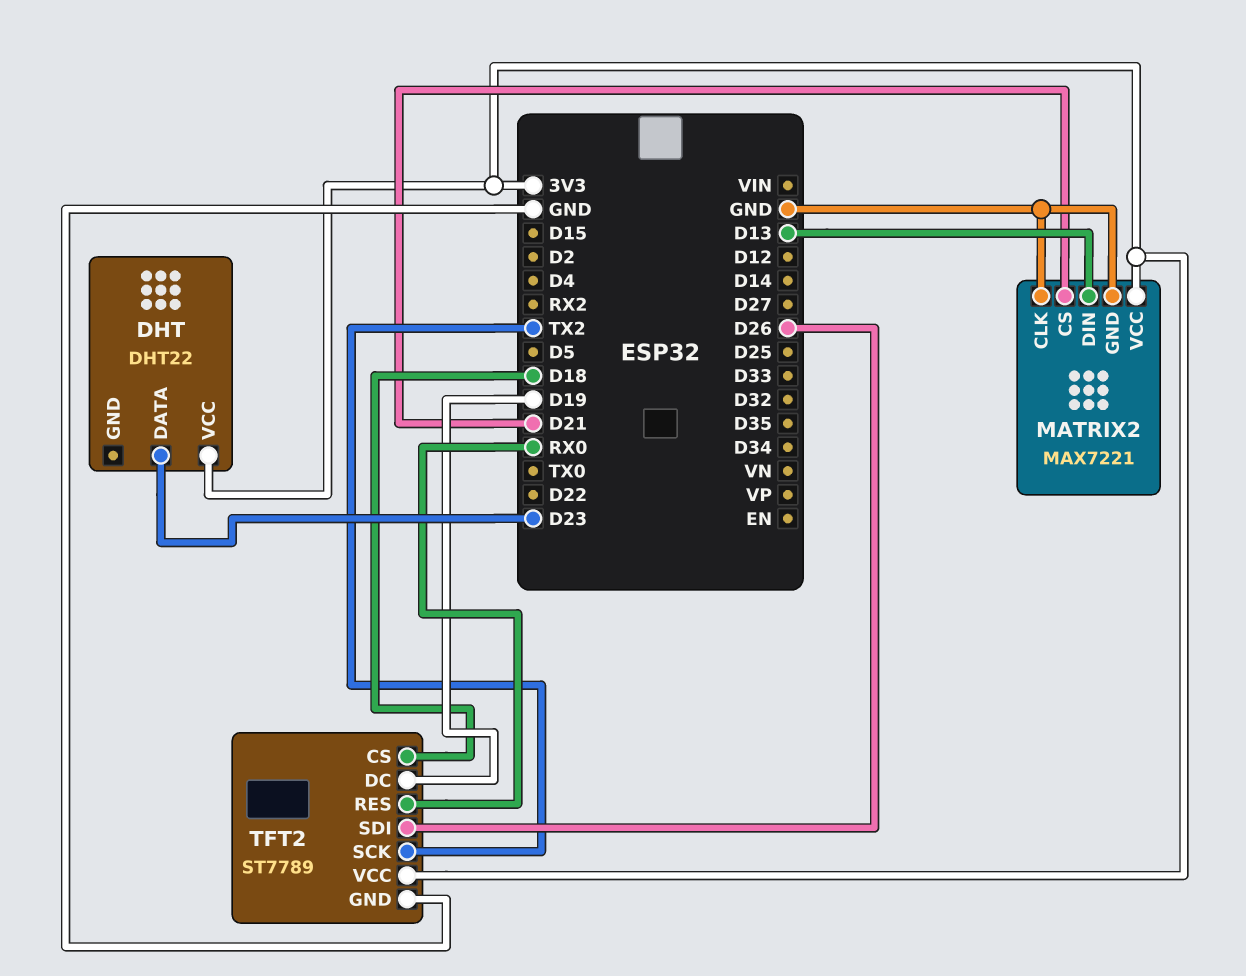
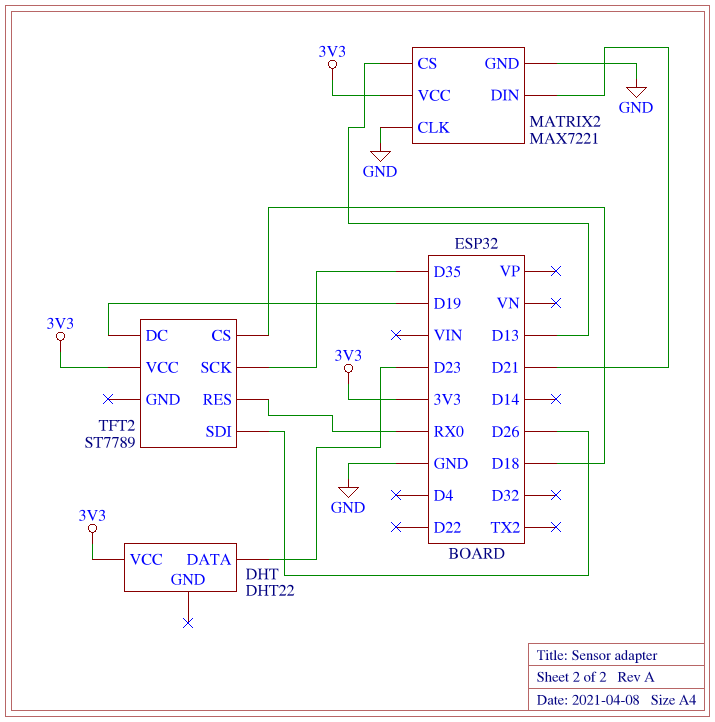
MATRIX2 pin CS: D21 -> D13
MATRIX2 pin DIN: D13 -> D21
TFT2 pin GND: GND -> none
TFT2 pin SCK: TX2 -> D35

